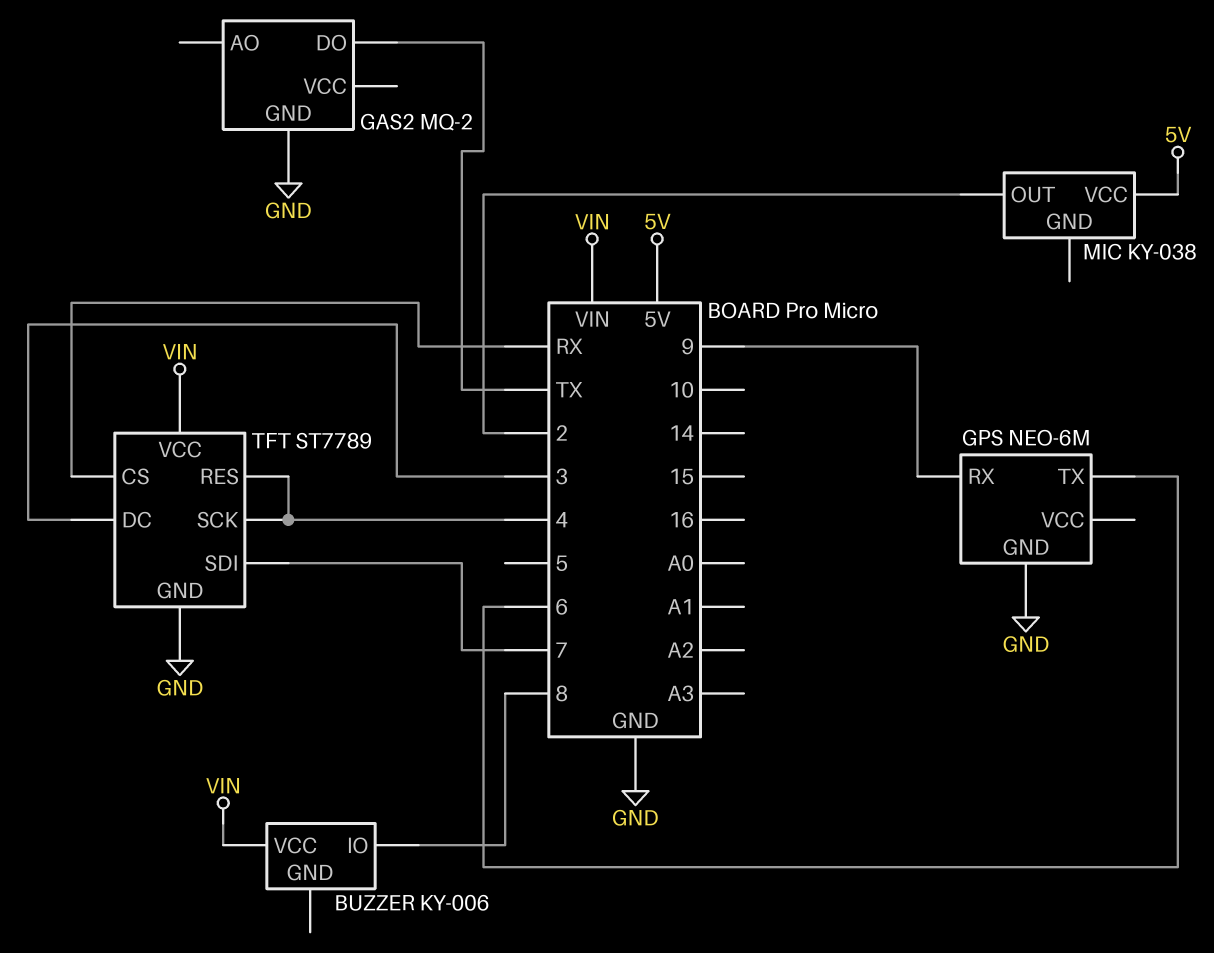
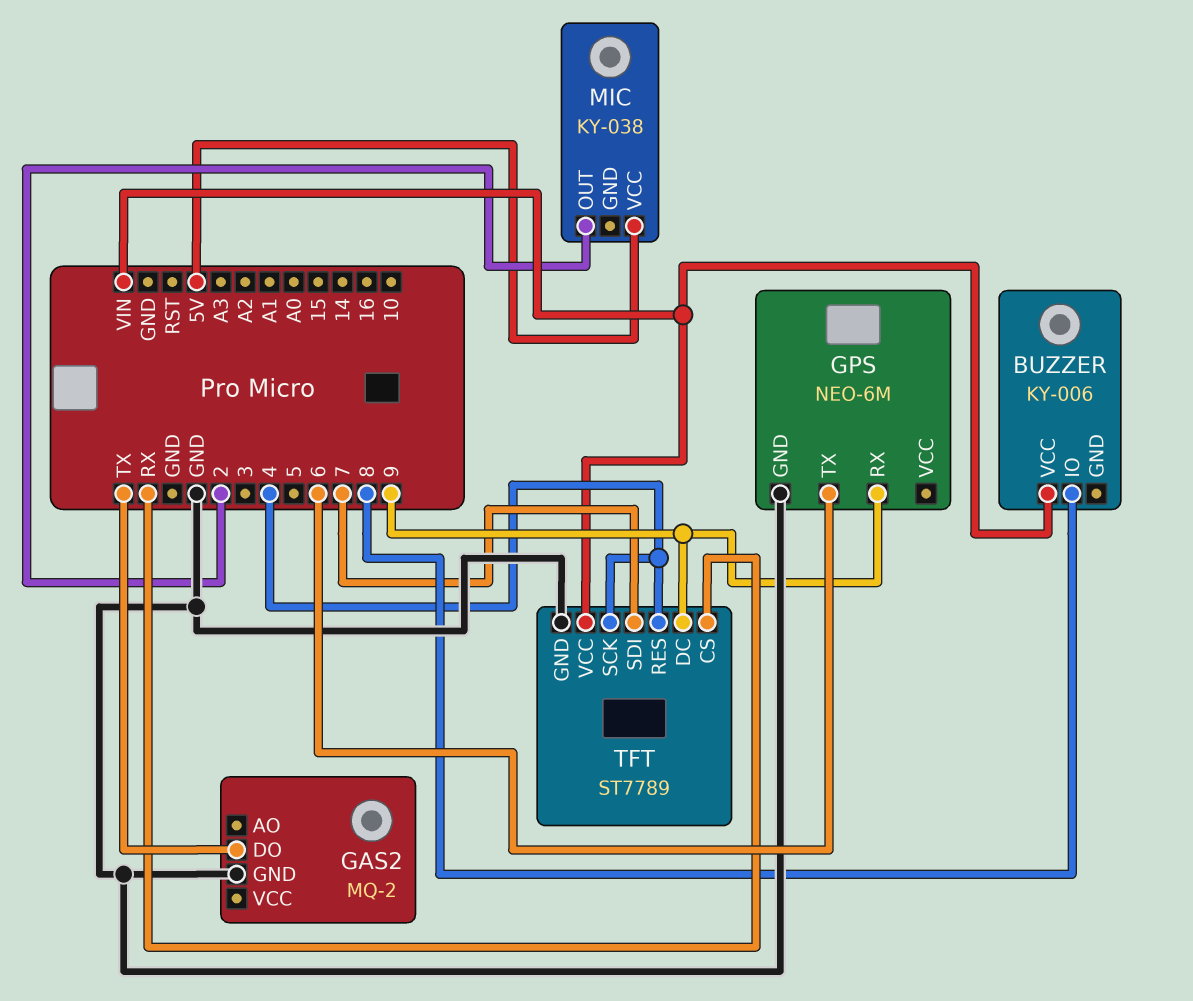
TFT pin DC: 3 -> 9

